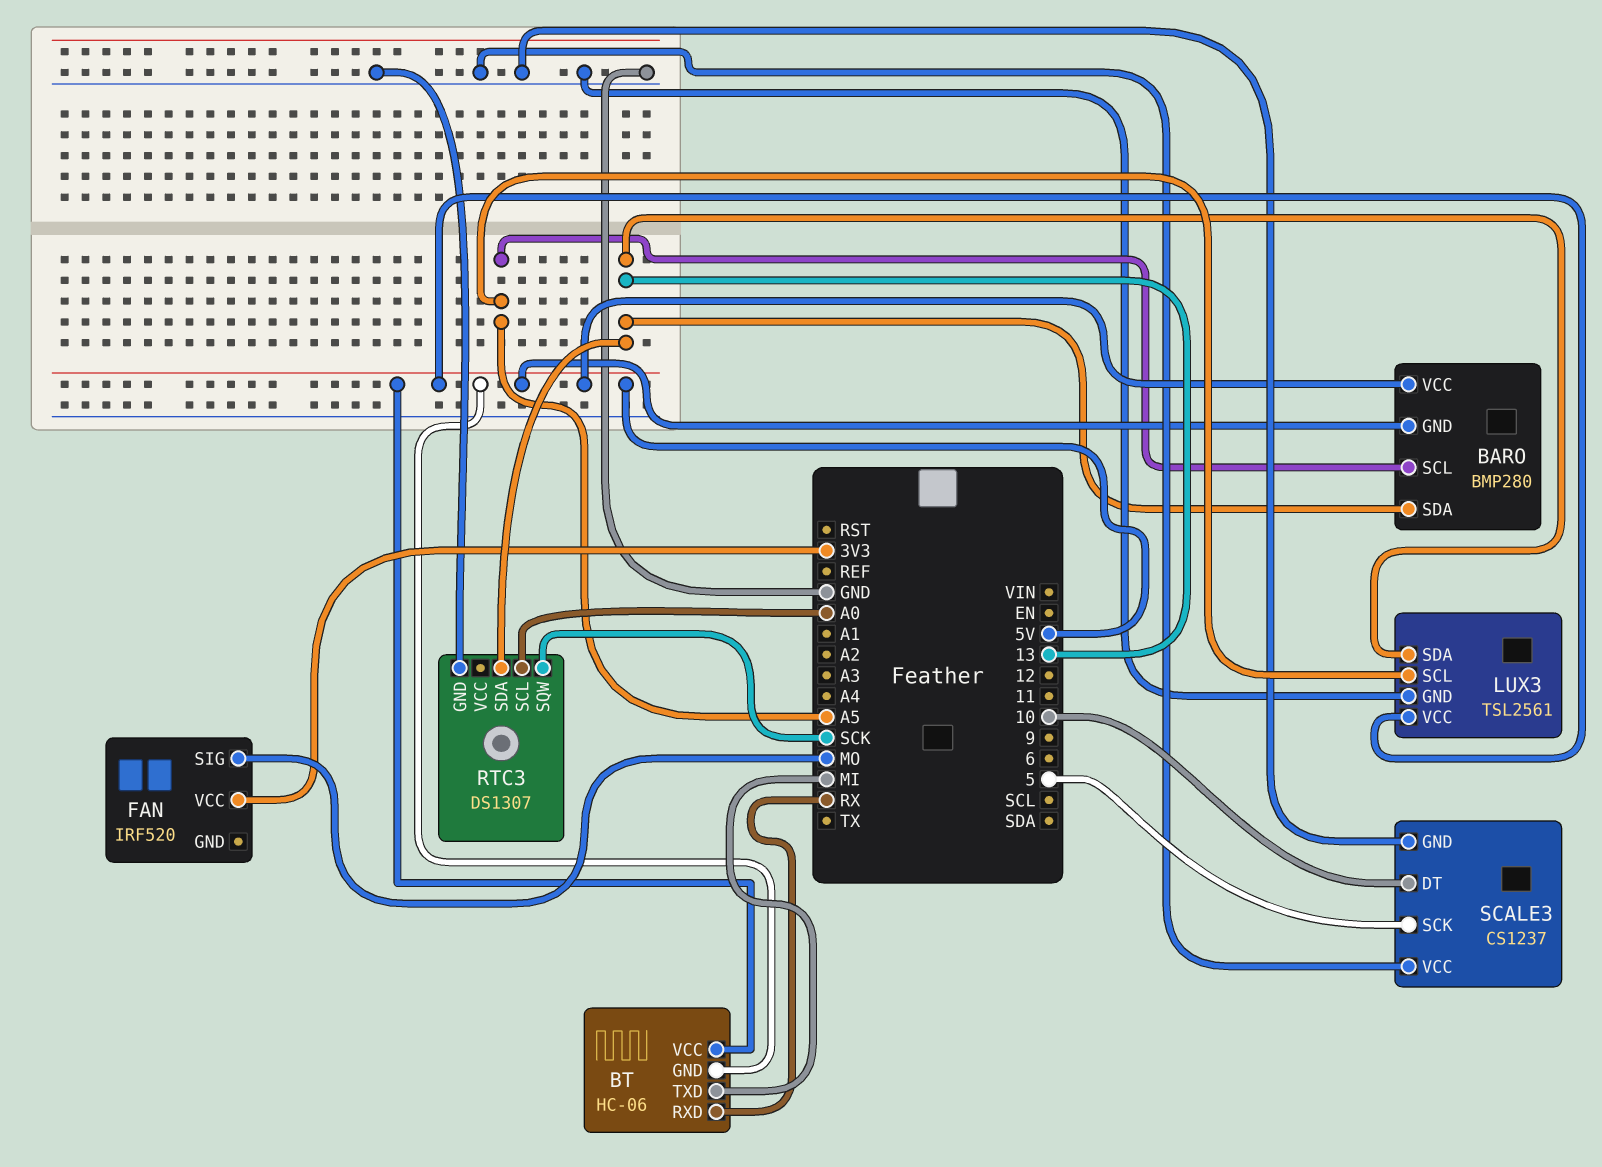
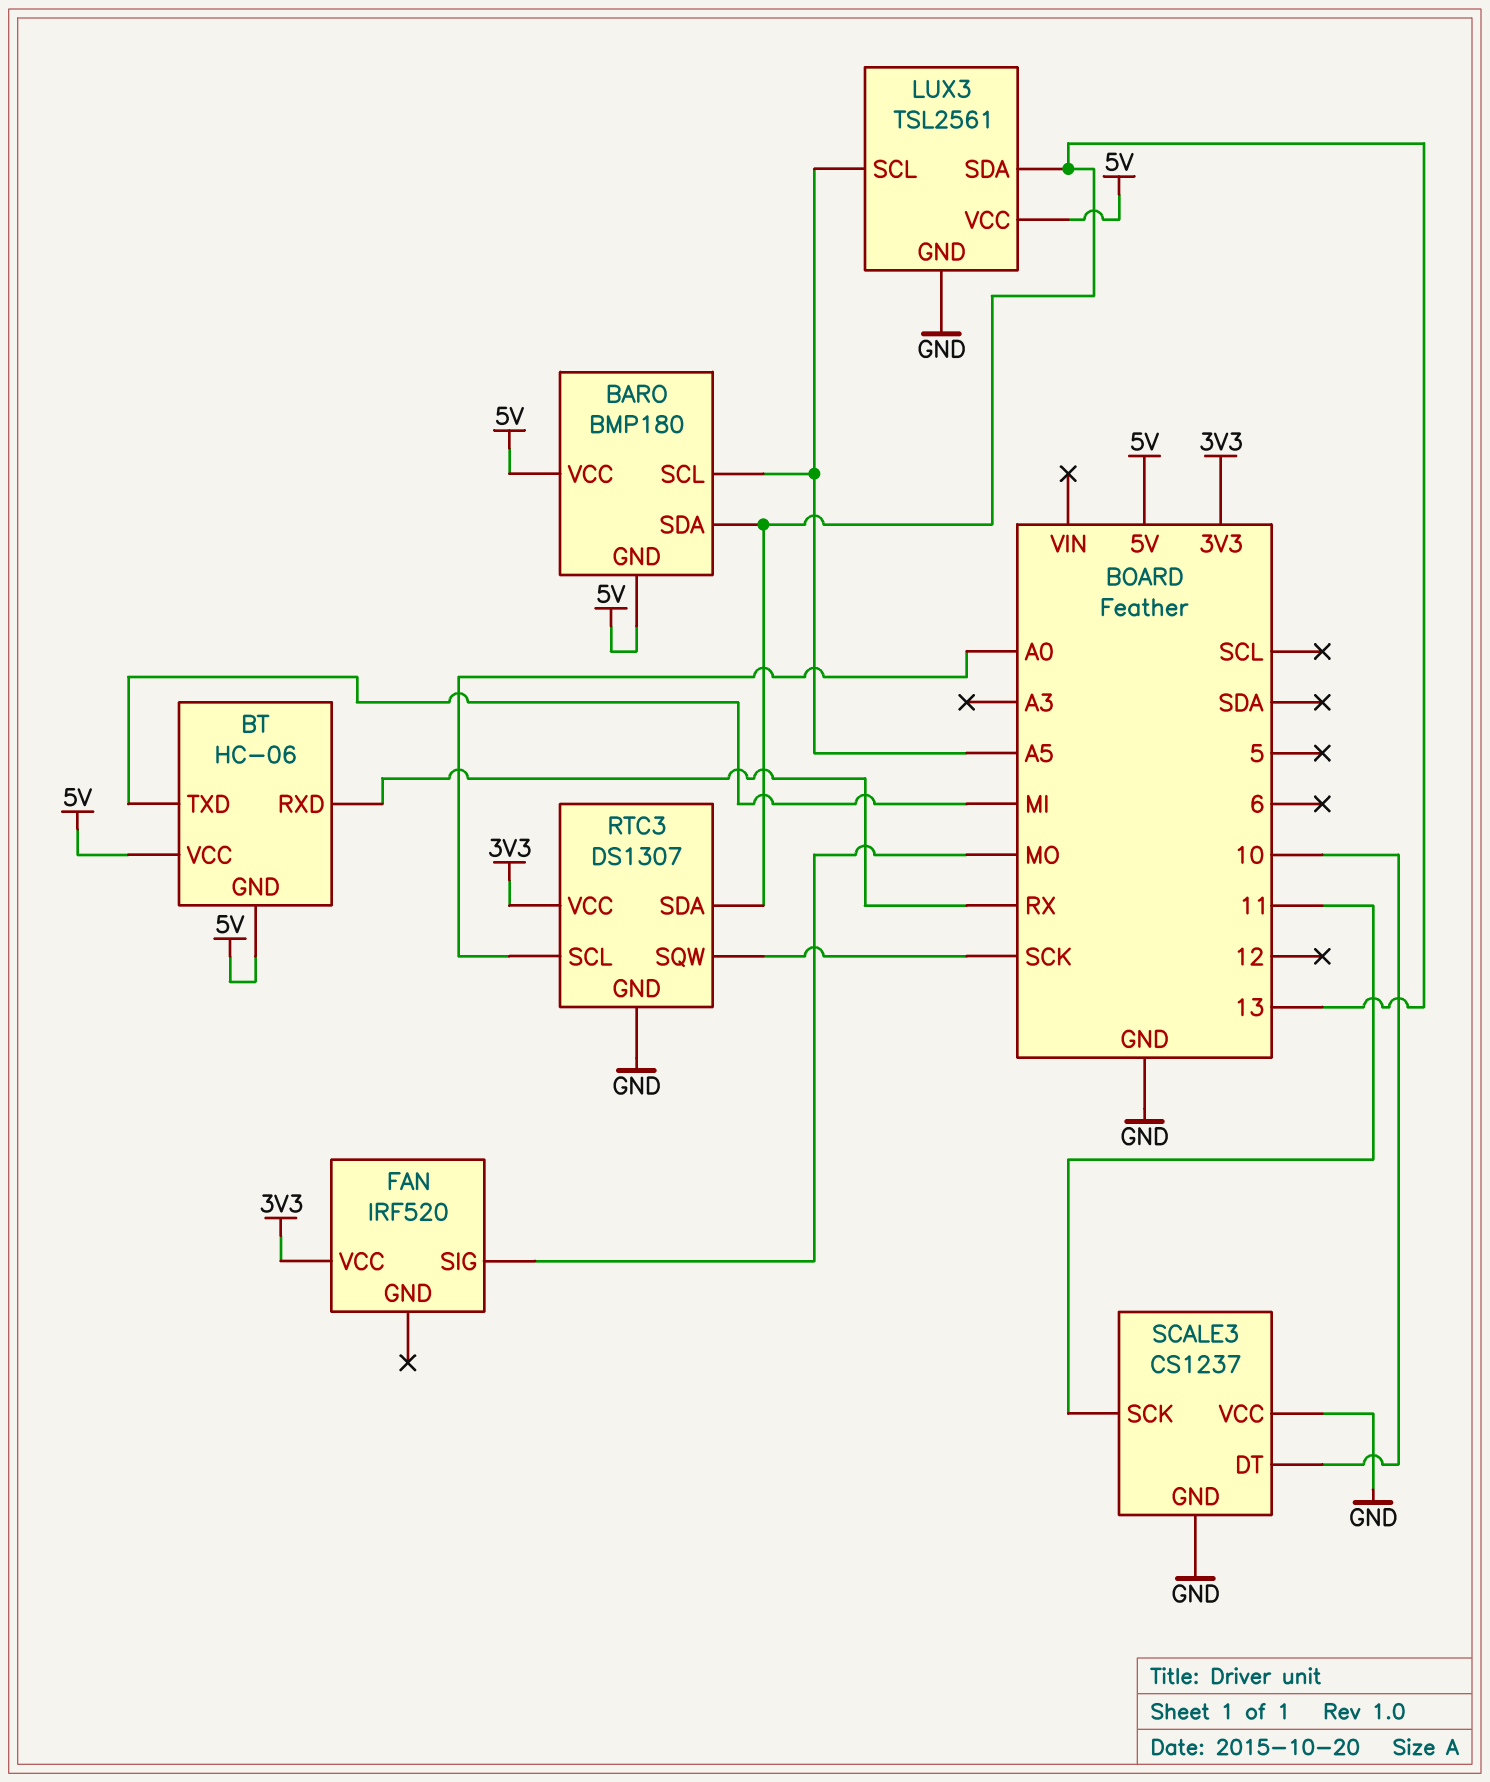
BARO: BMP280 -> BMP180
RTC3 pin VCC: none -> 3V3
SCALE3 pin SCK: 5 -> 11

